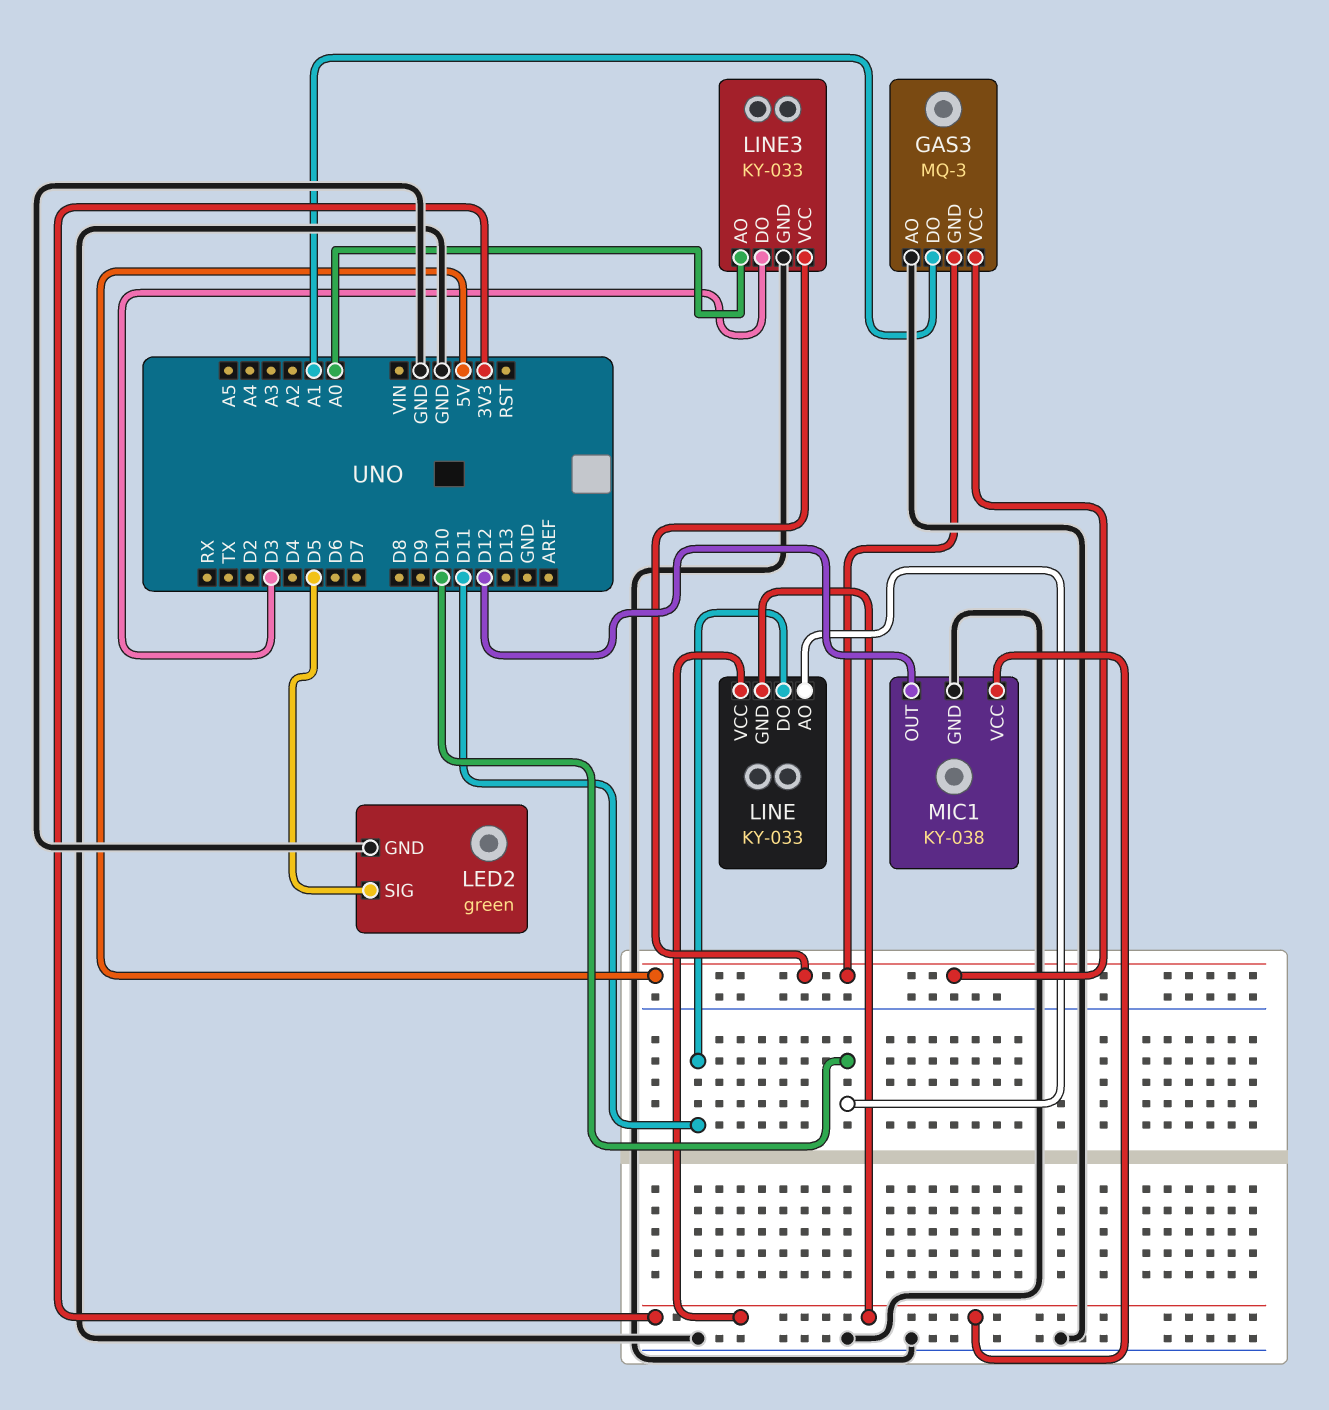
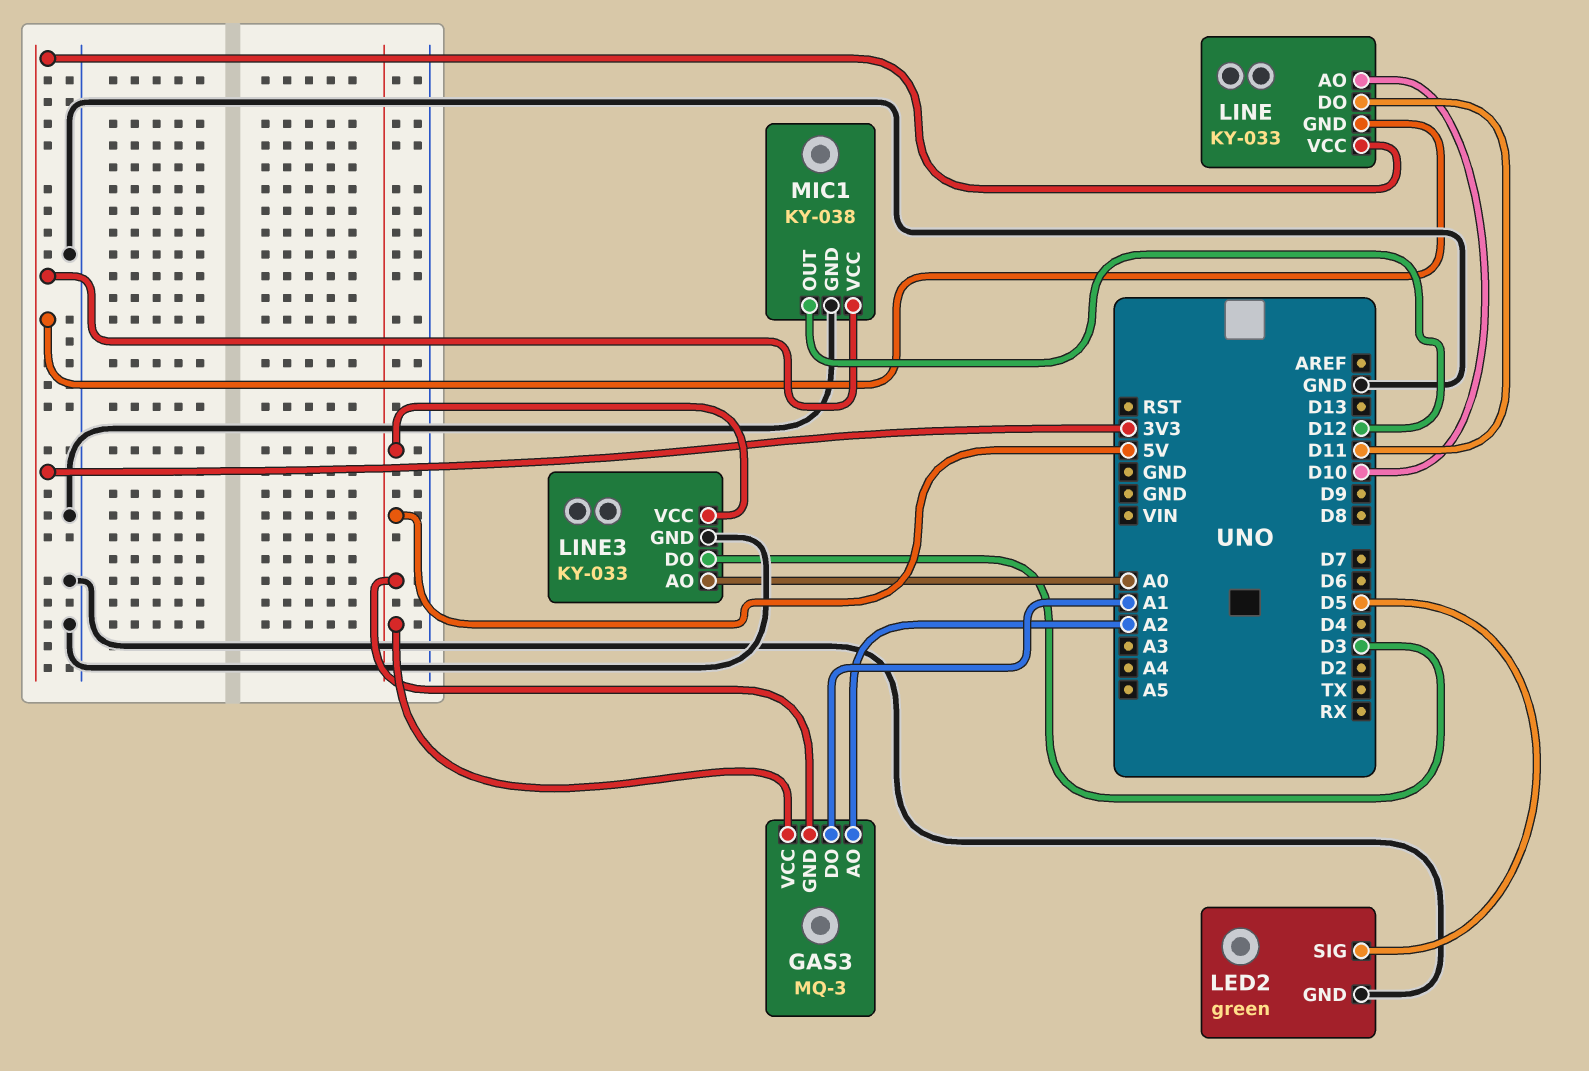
GAS3 pin AO: GND -> A2

